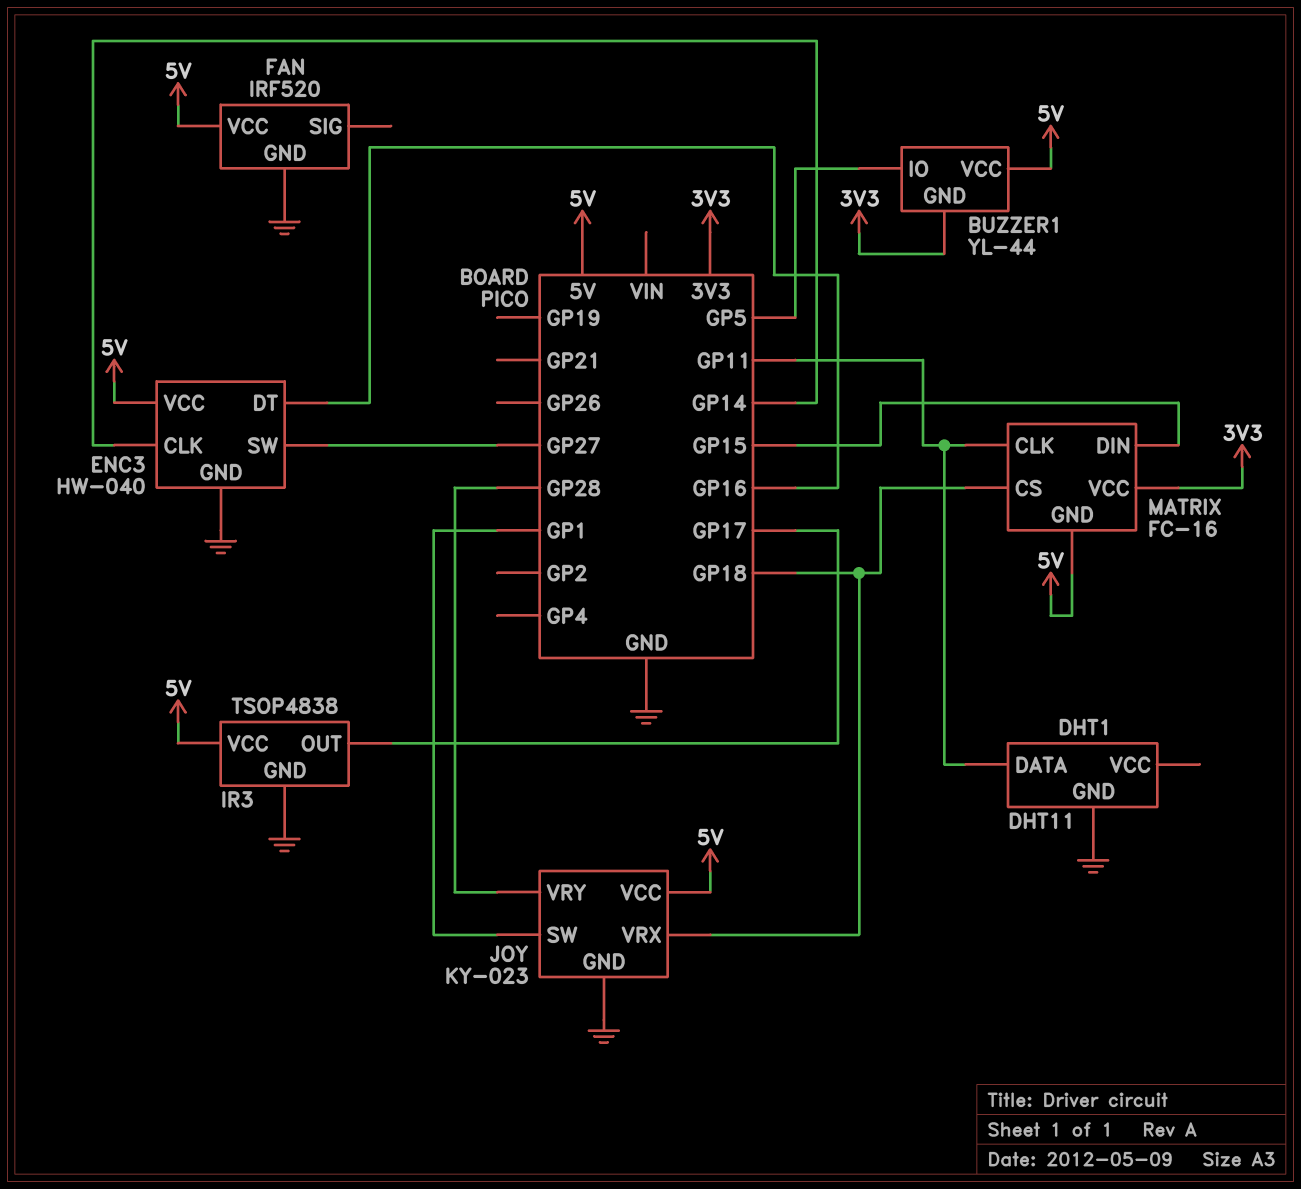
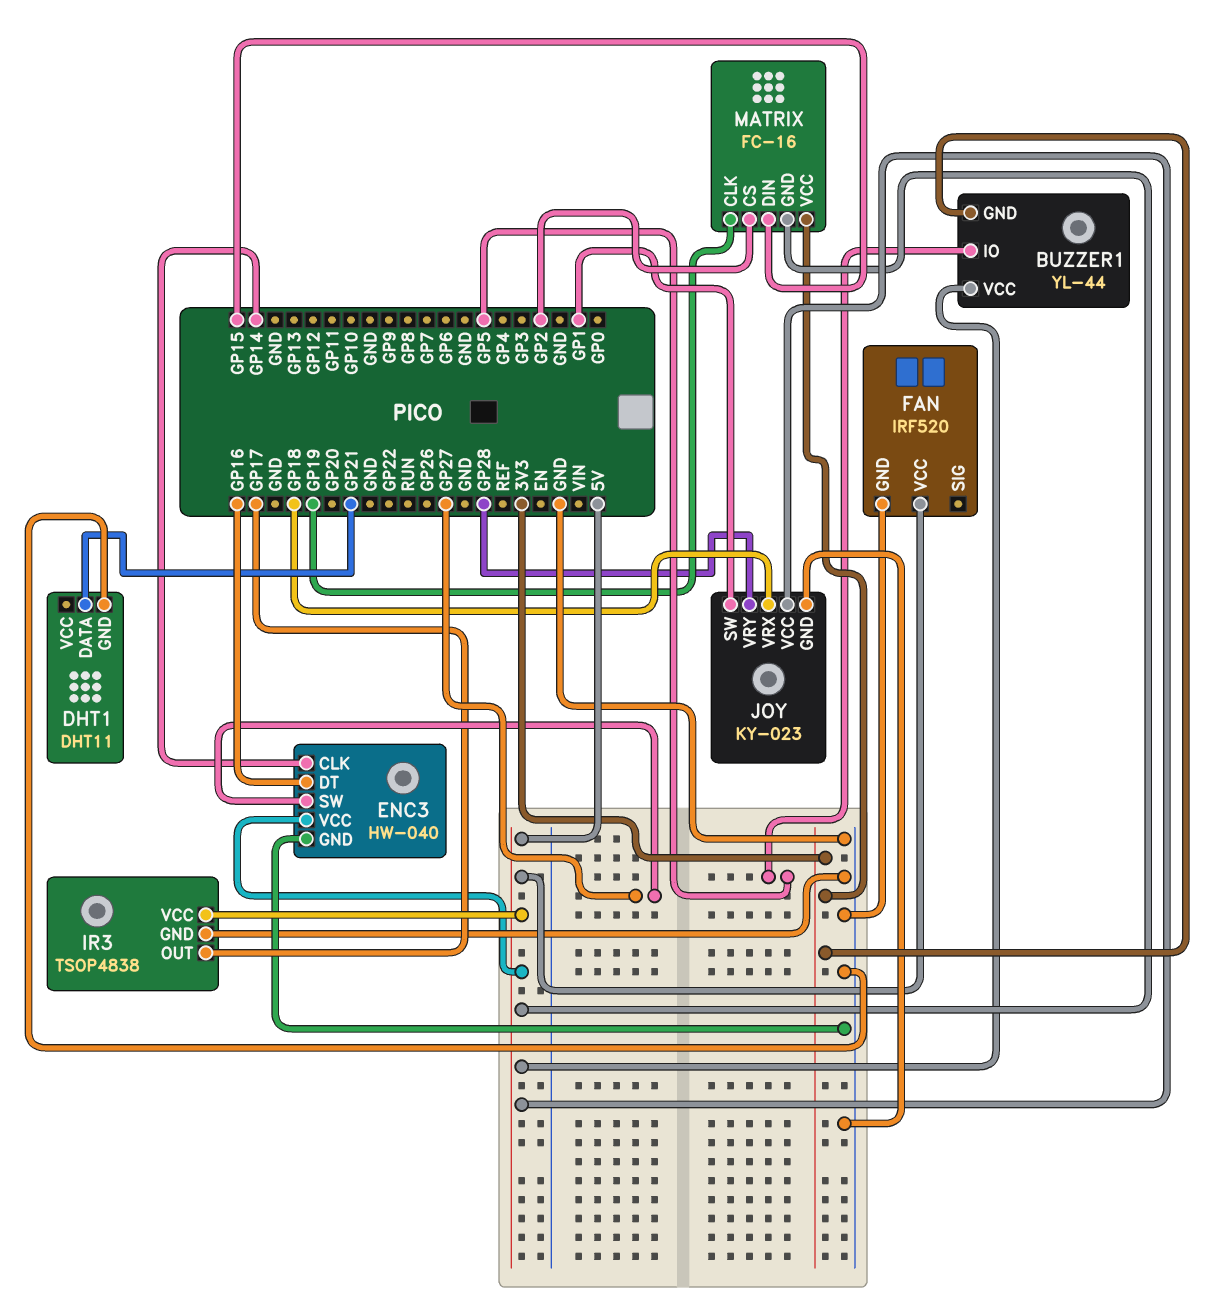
DHT1 pin DATA: GP11 -> GP21
MATRIX pin CLK: GP11 -> GP19
MATRIX pin CS: GP18 -> GP2

